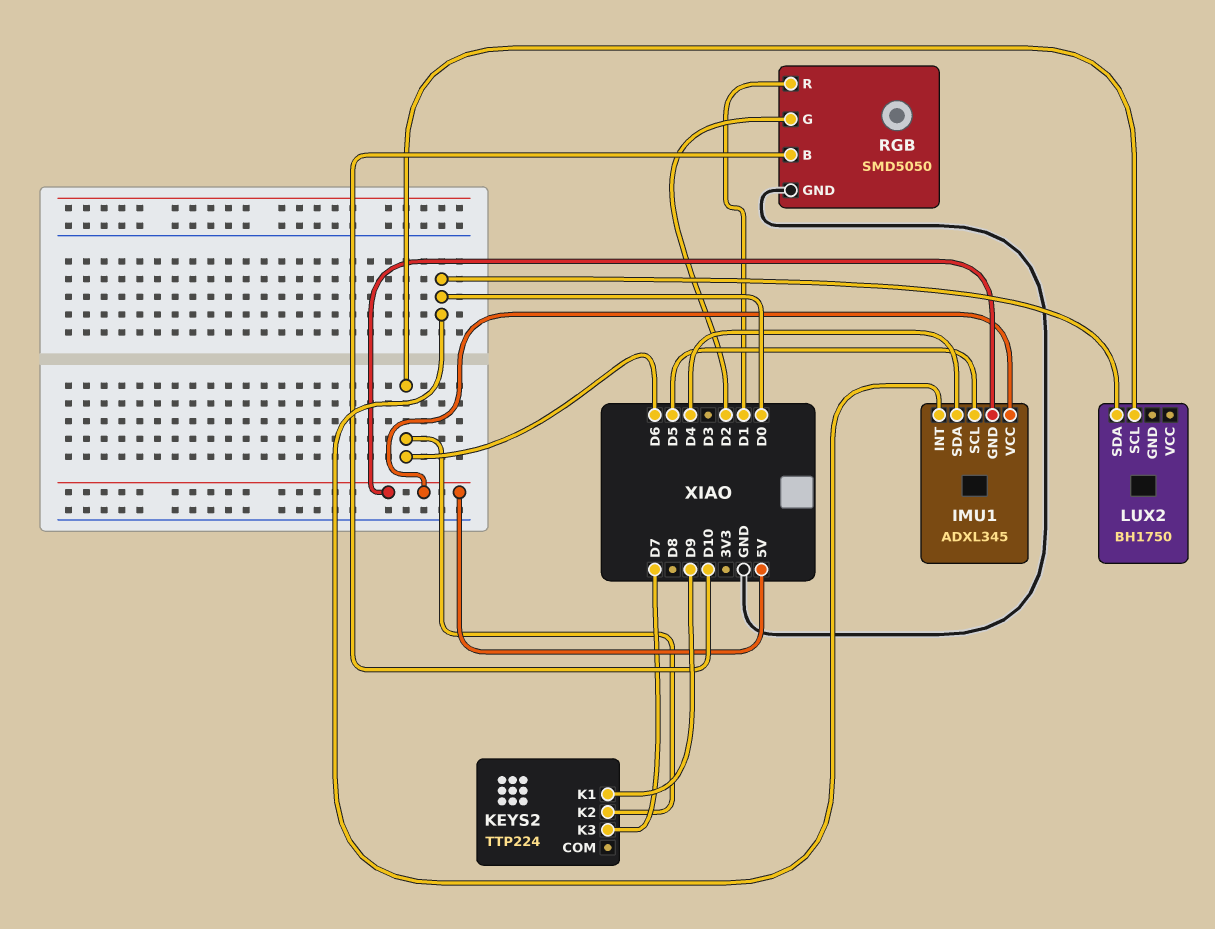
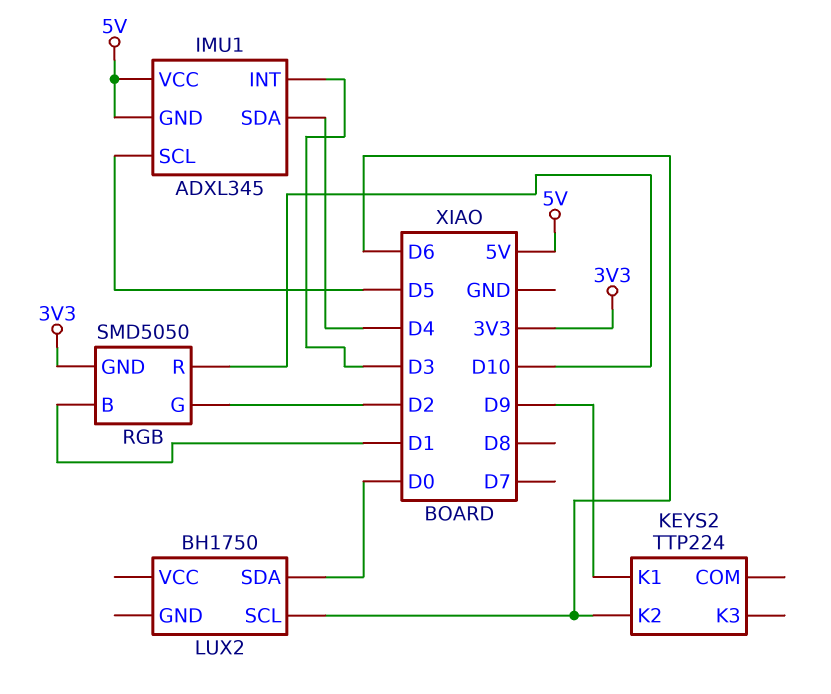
IMU1 pin INT: D0 -> D3
KEYS2 pin K3: D7 -> none
RGB pin B: D10 -> D1
RGB pin GND: GND -> 3V3
RGB pin R: D1 -> D10

